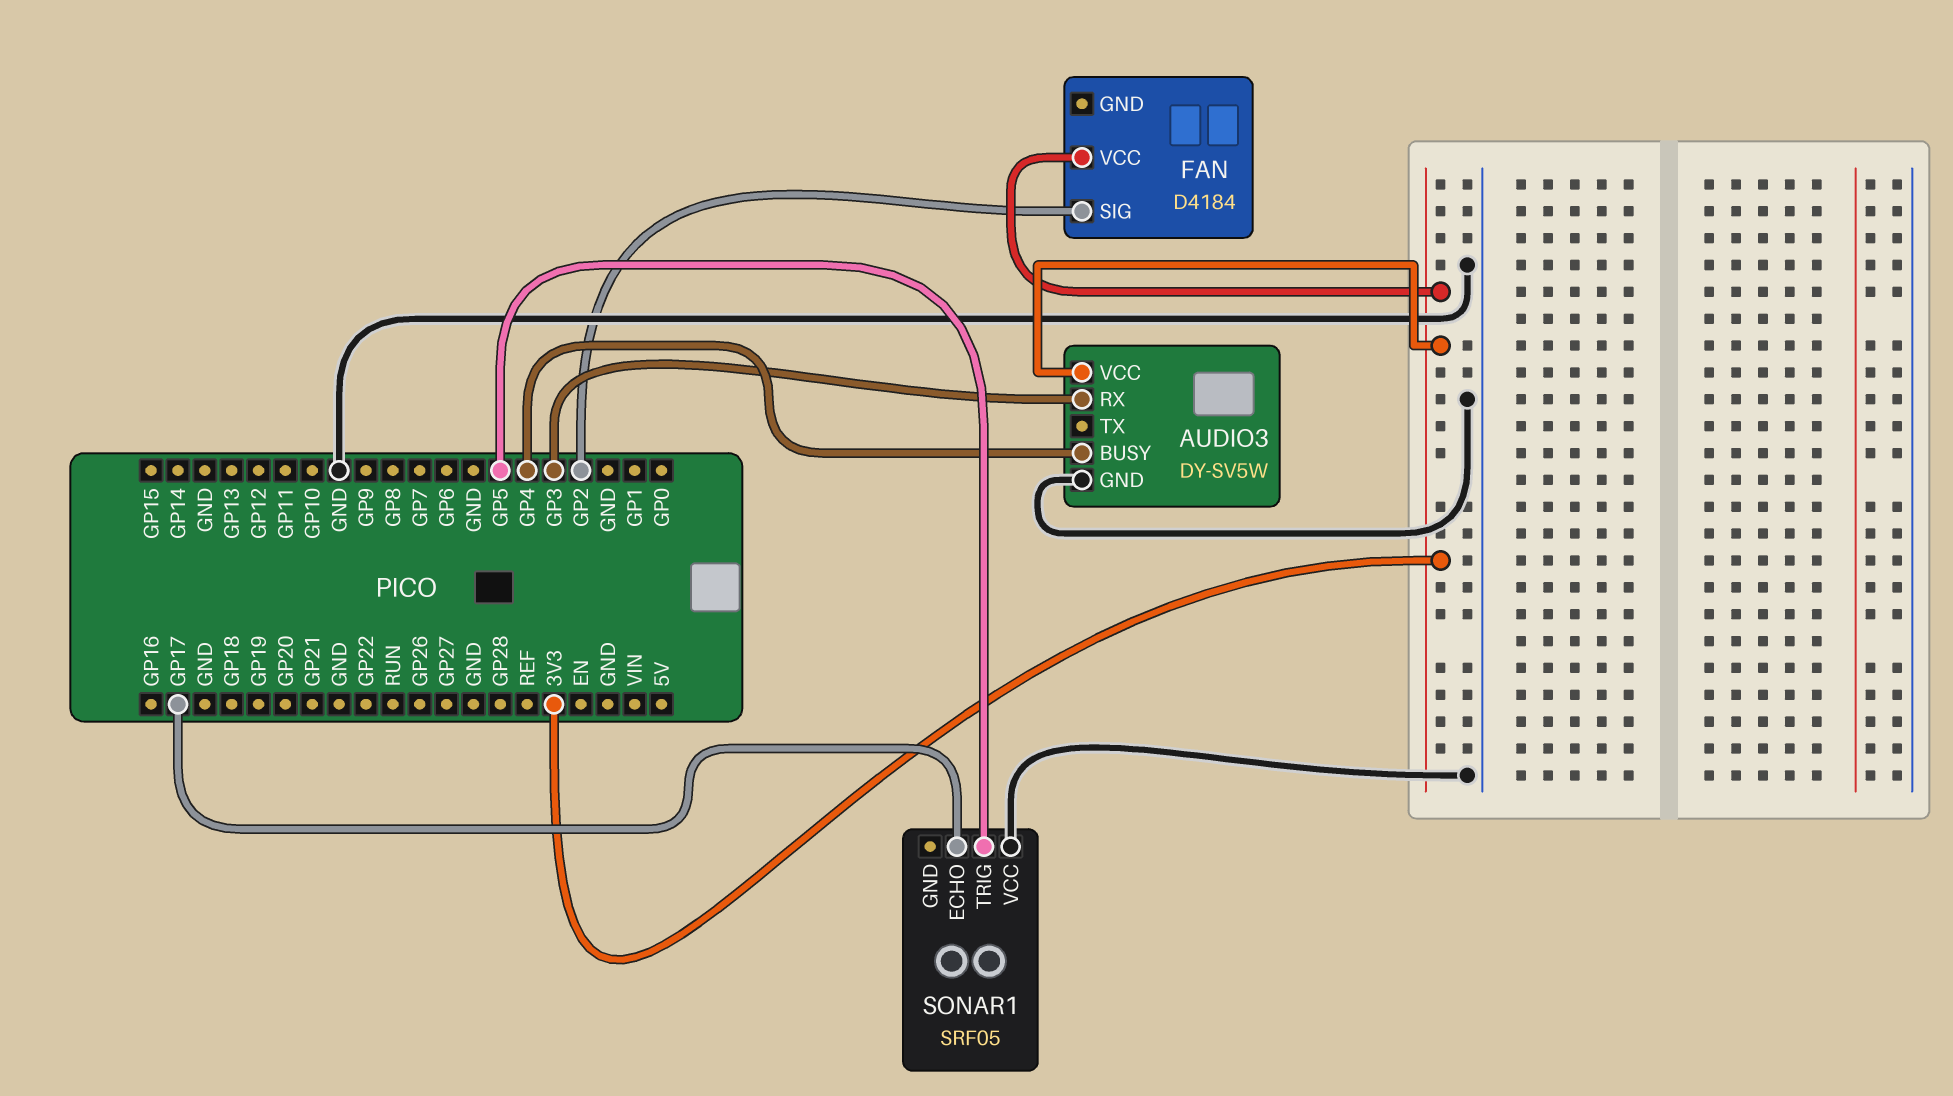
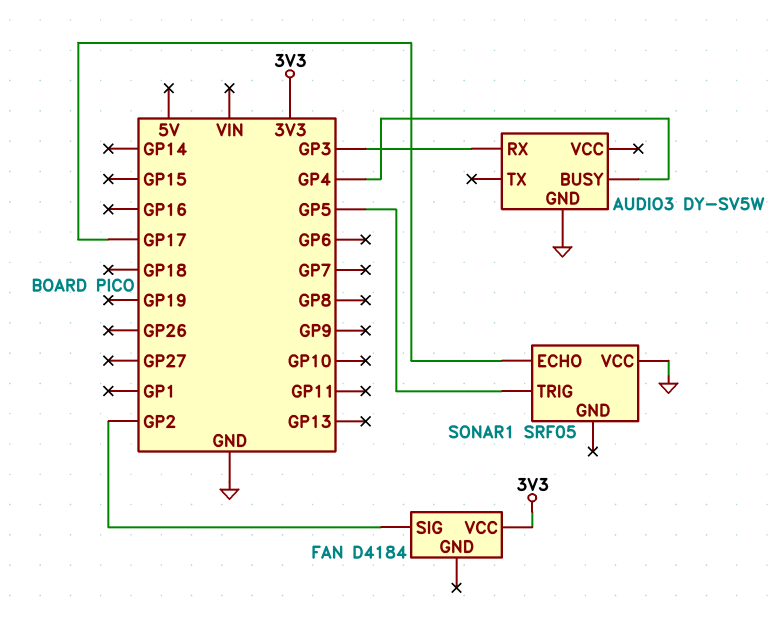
AUDIO3 pin VCC: 3V3 -> none

